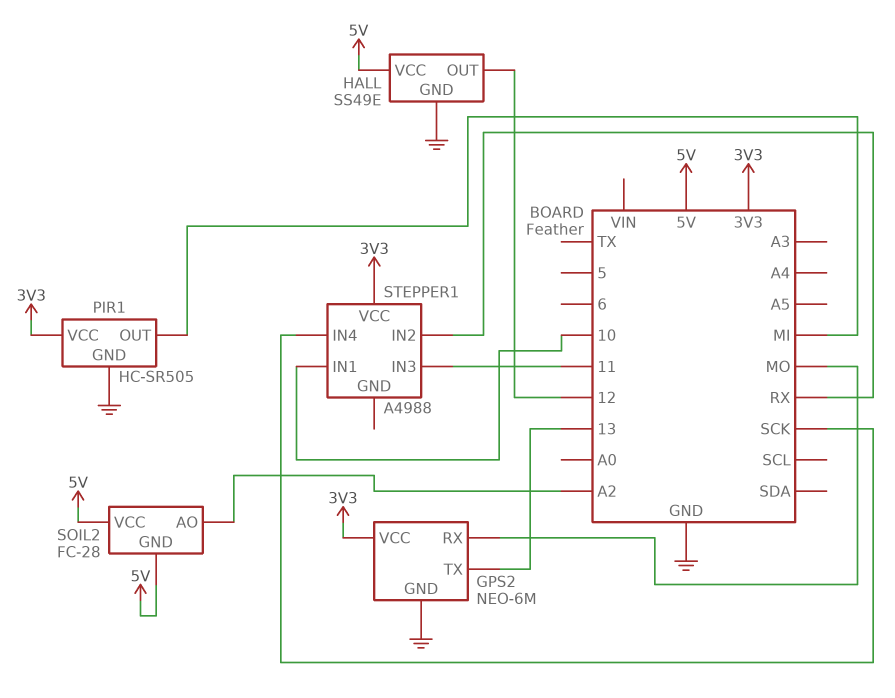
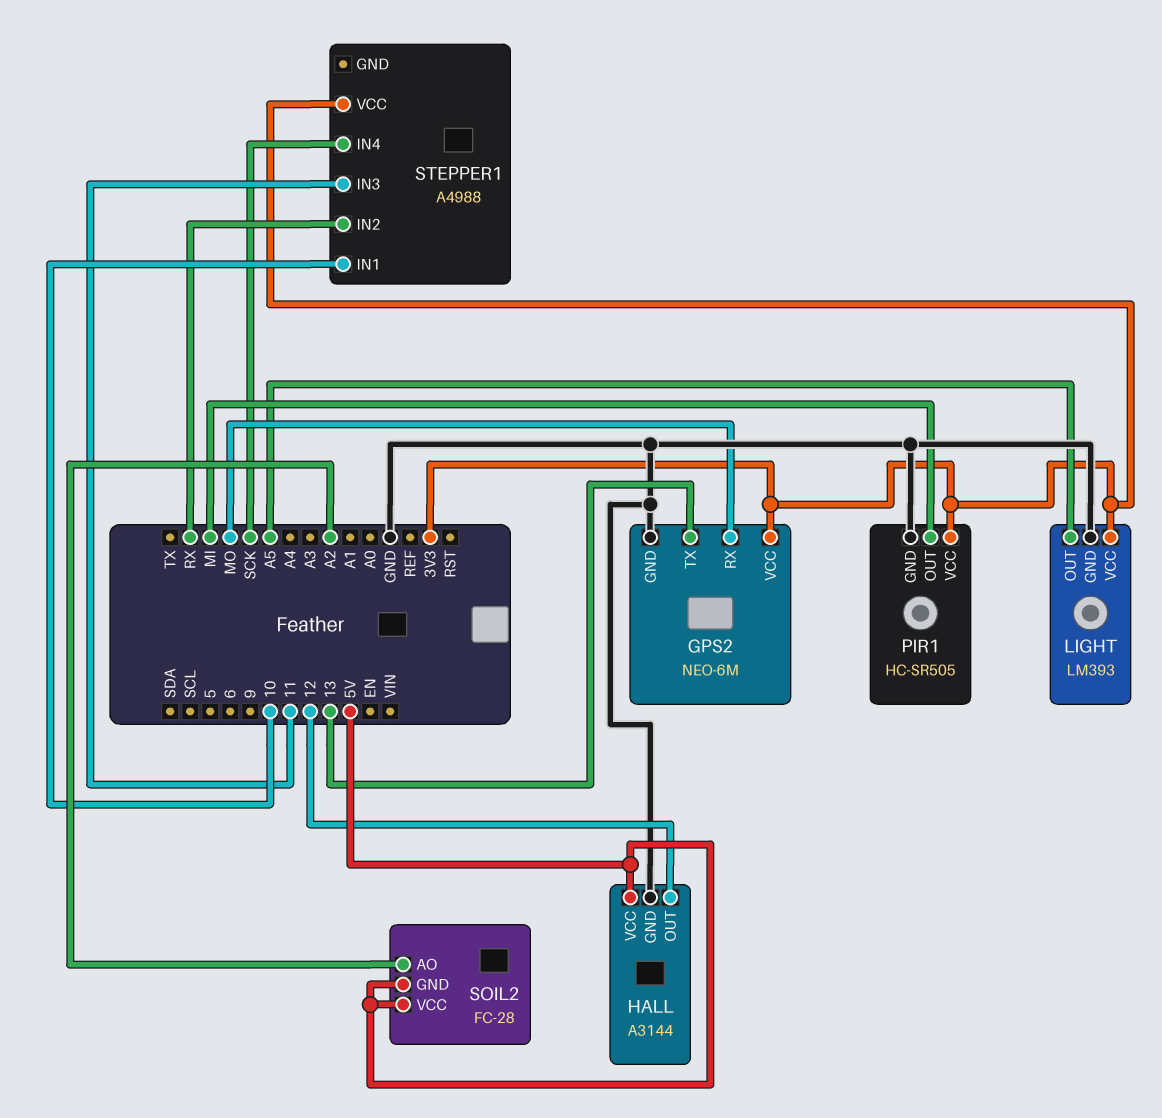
HALL: SS49E -> A3144
LIGHT: none -> LM393
LIGHT pin GND: none -> GND
LIGHT pin OUT: none -> A5
LIGHT pin VCC: none -> 3V3

